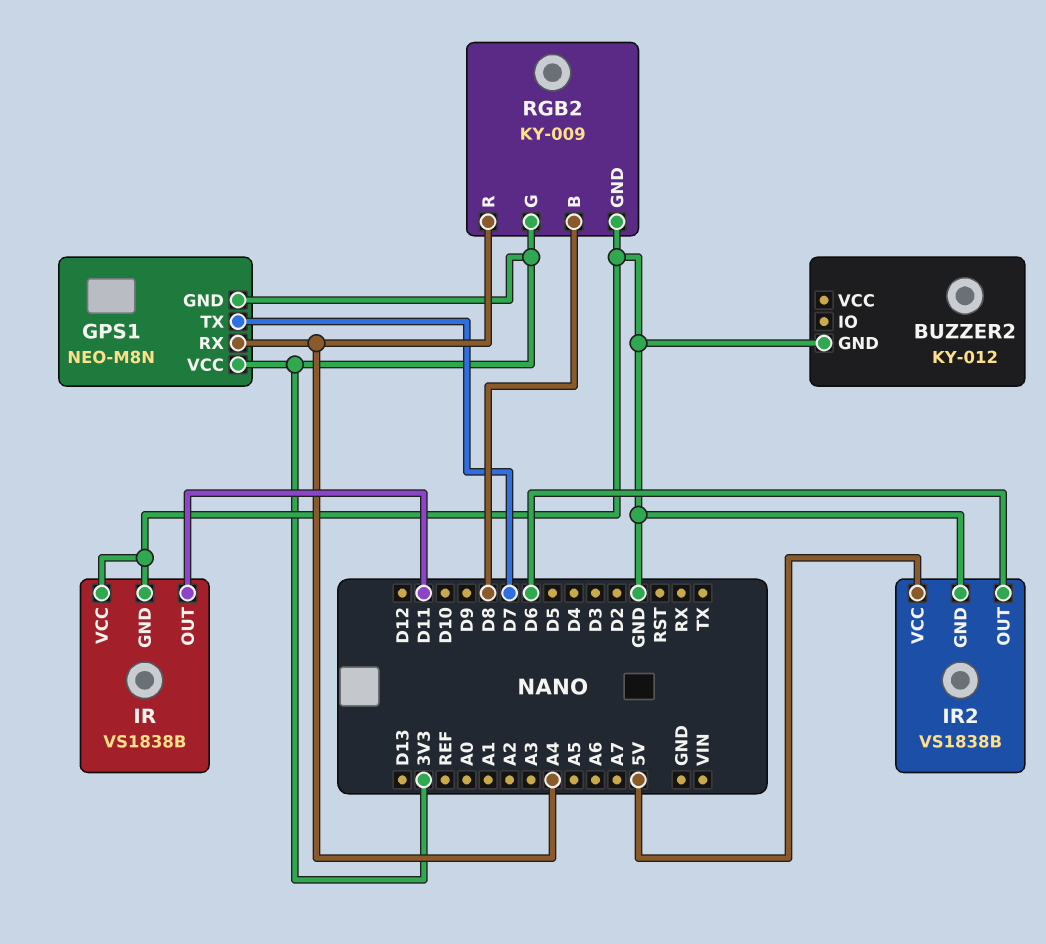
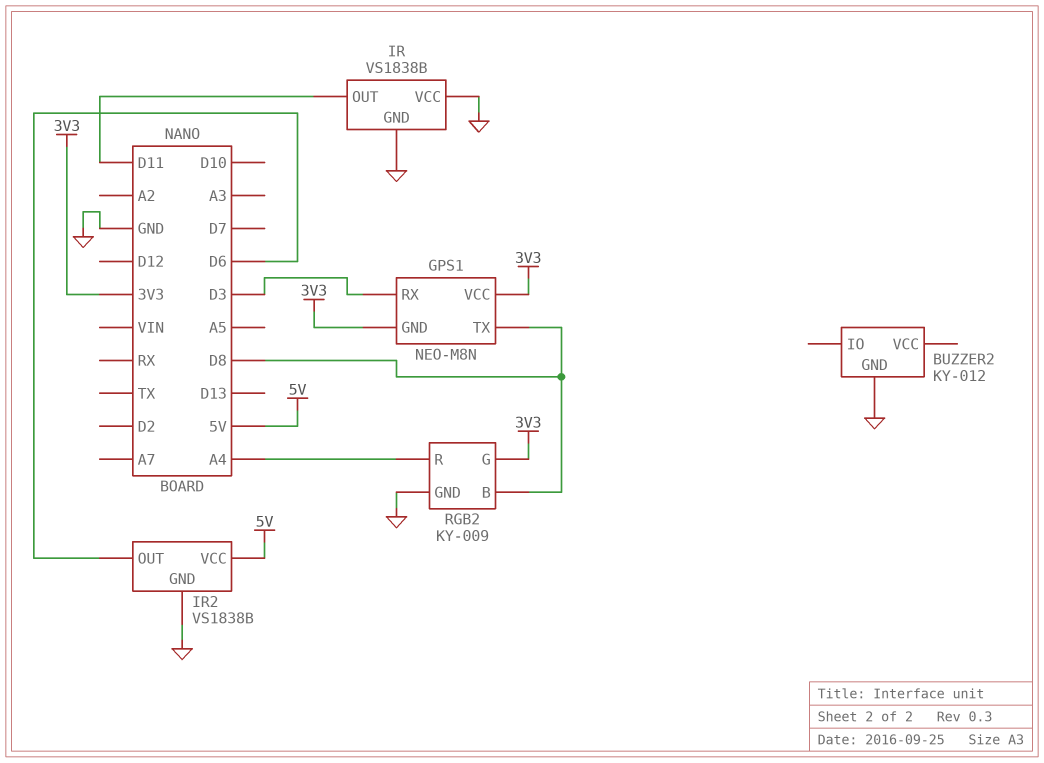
GPS1 pin RX: A4 -> D3
GPS1 pin TX: D7 -> D8

